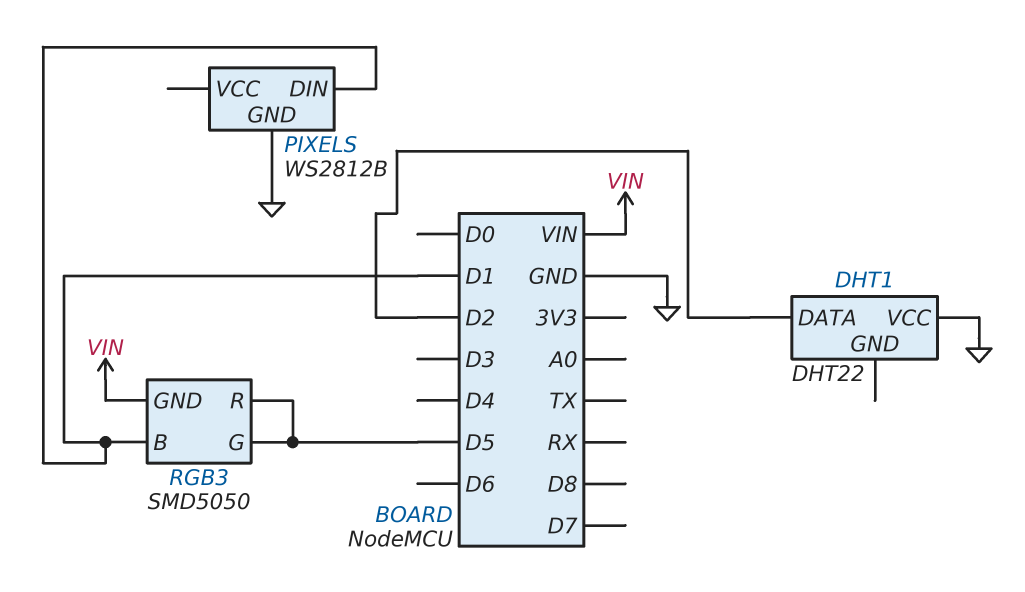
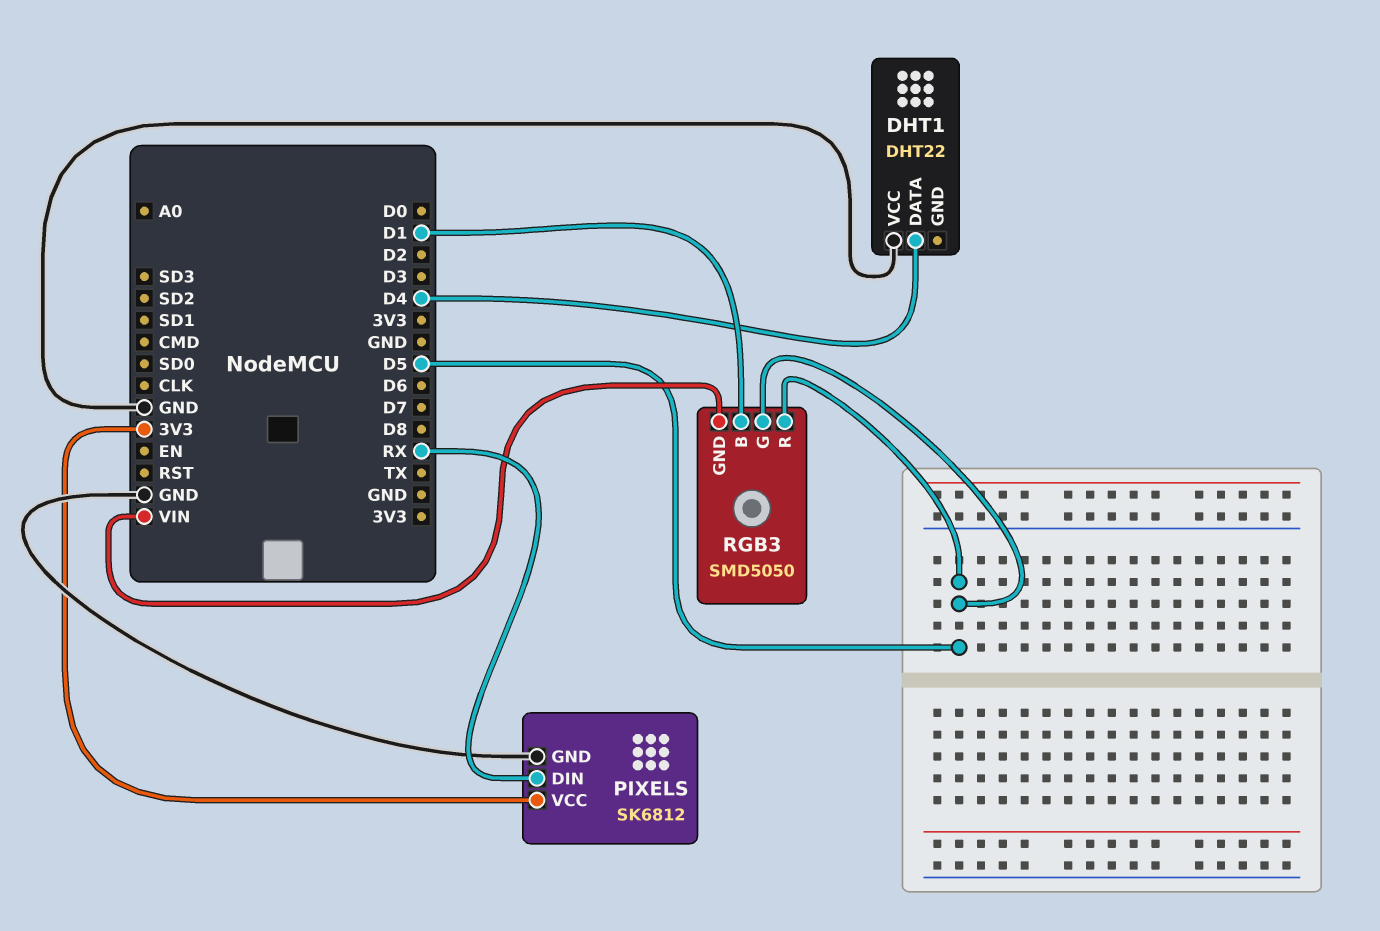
DHT1 pin DATA: D2 -> D4
PIXELS: WS2812B -> SK6812
PIXELS pin DIN: D1 -> RX
PIXELS pin VCC: none -> 3V3

